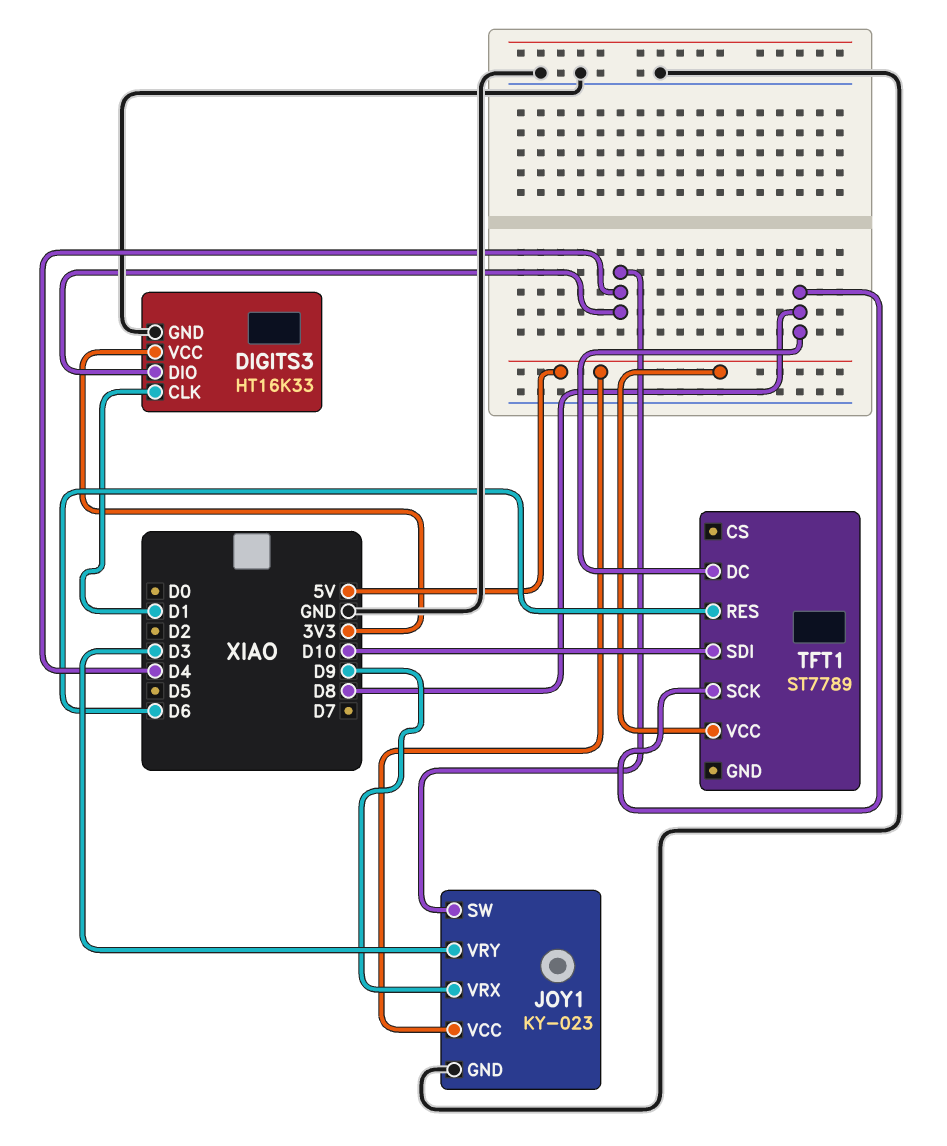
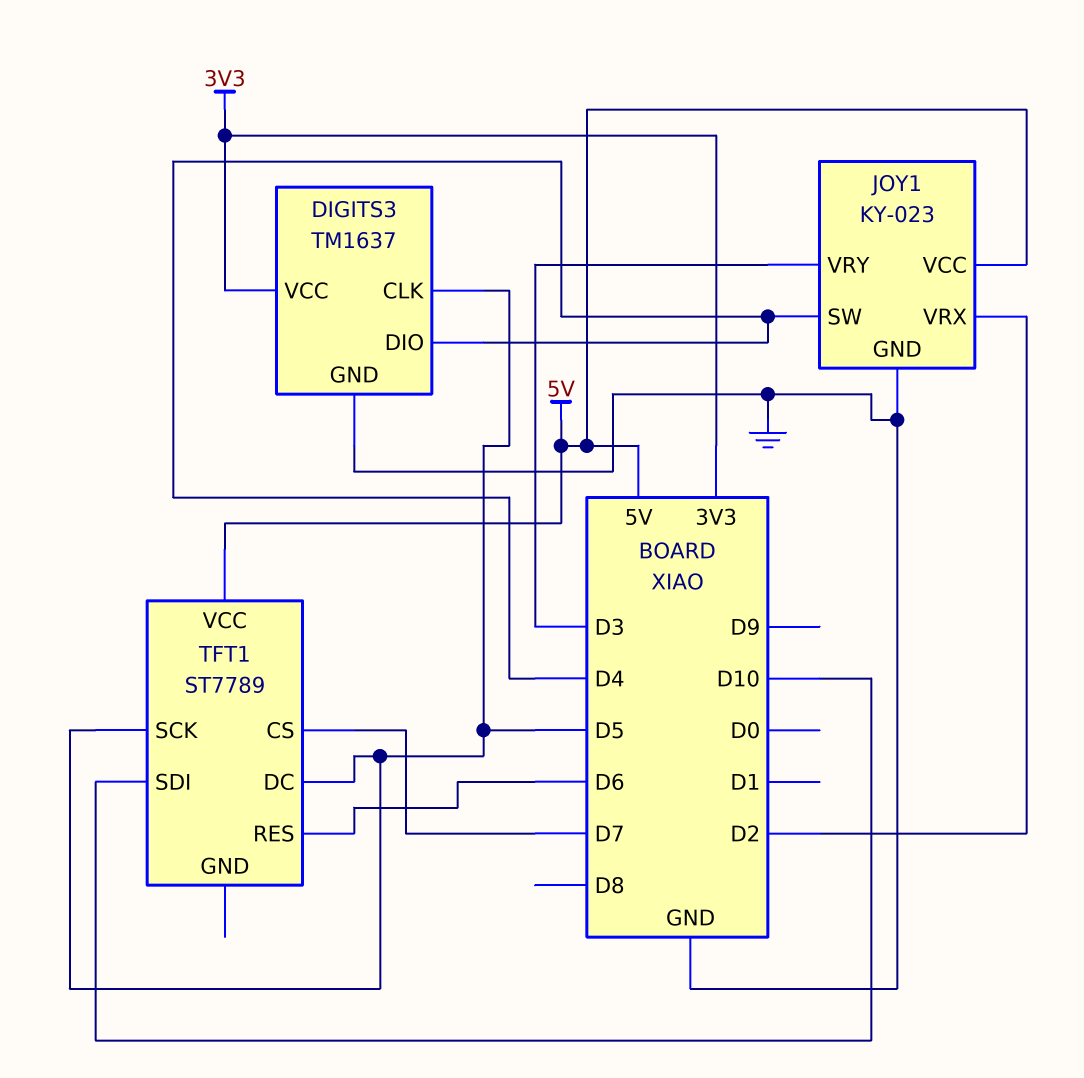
DIGITS3: HT16K33 -> TM1637
DIGITS3 pin CLK: D1 -> D5
JOY1 pin VRX: D9 -> D2
TFT1 pin CS: none -> D7
TFT1 pin DC: D8 -> D5
TFT1 pin SCK: D8 -> D5

